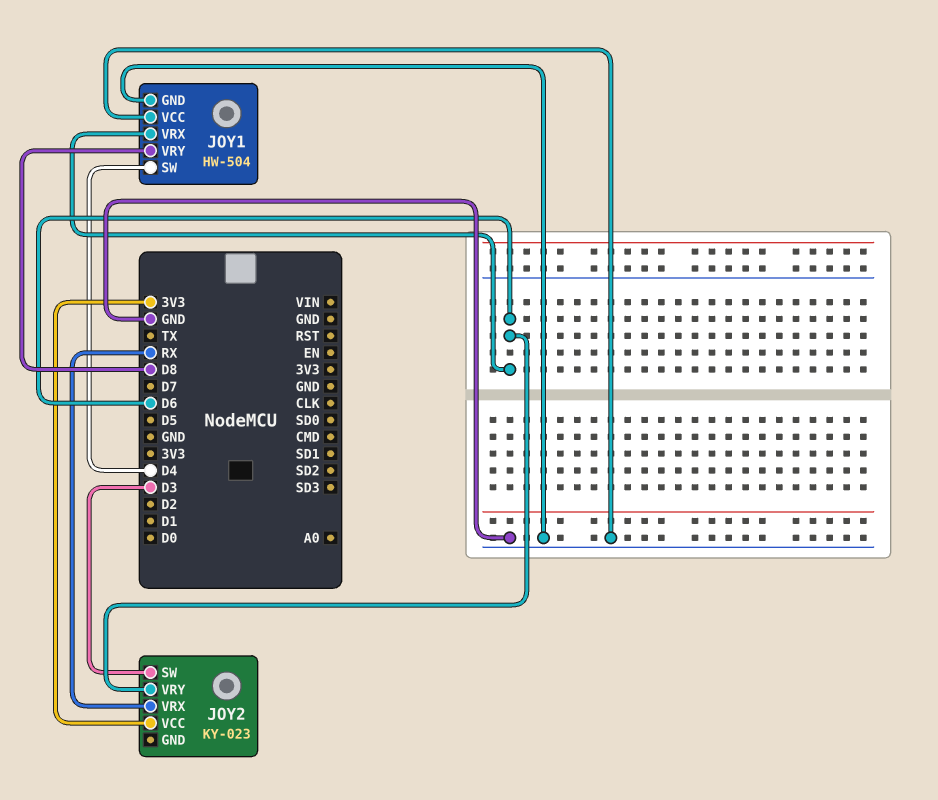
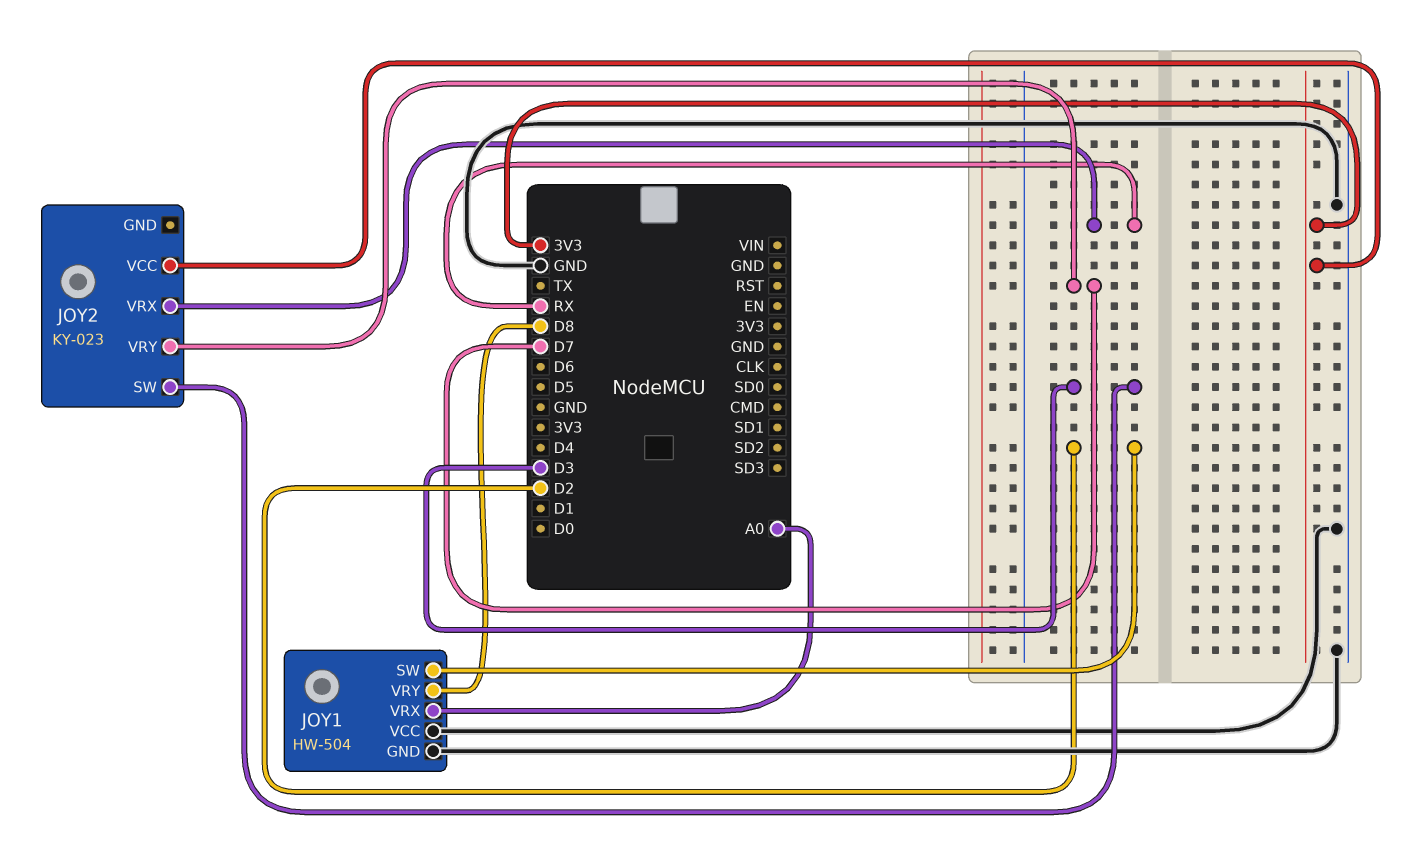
JOY1 pin SW: D4 -> D2
JOY1 pin VRX: D6 -> A0
JOY2 pin VRY: D6 -> D7

